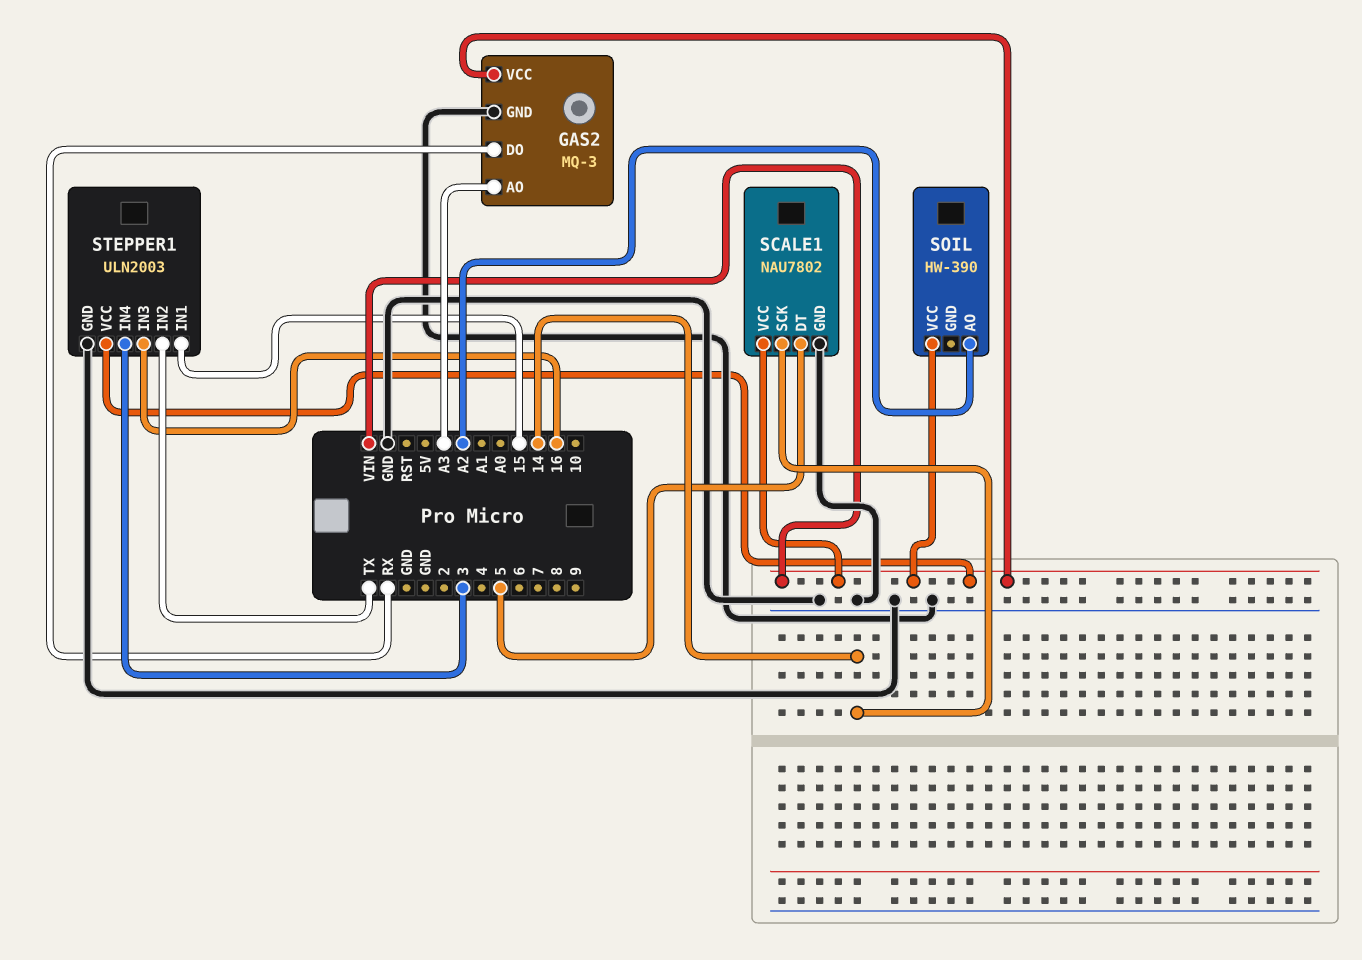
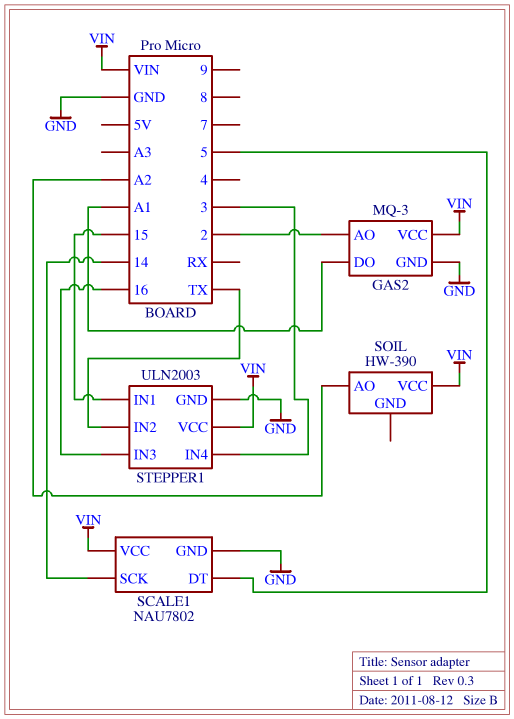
GAS2 pin AO: A3 -> 2
GAS2 pin DO: RX -> A1

